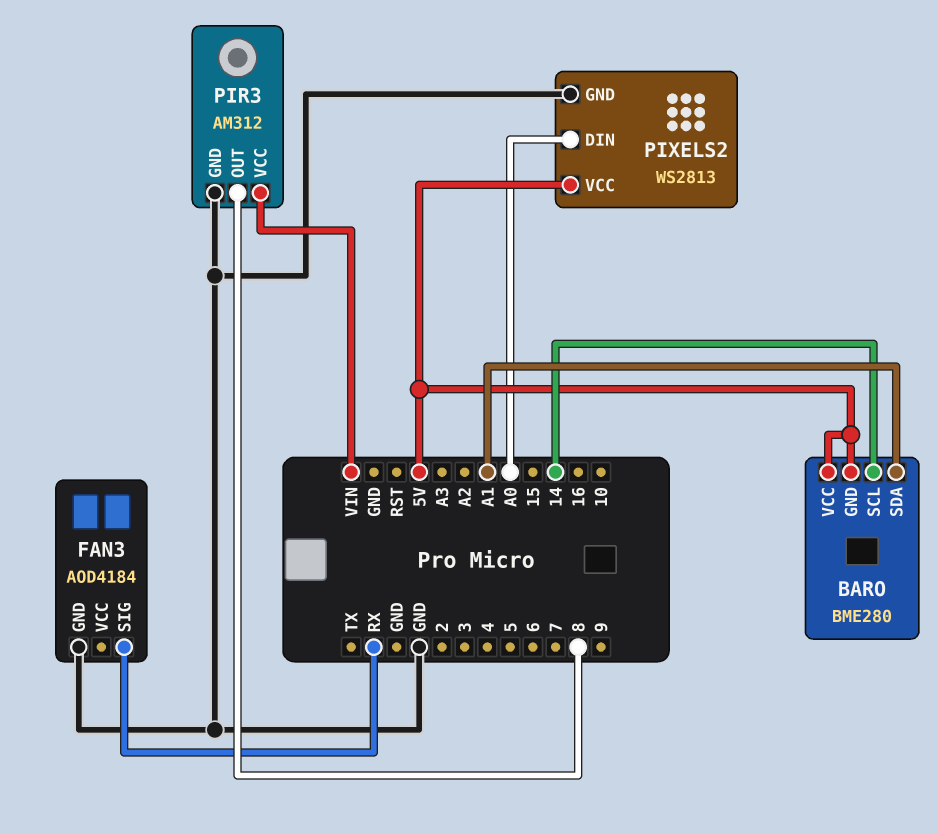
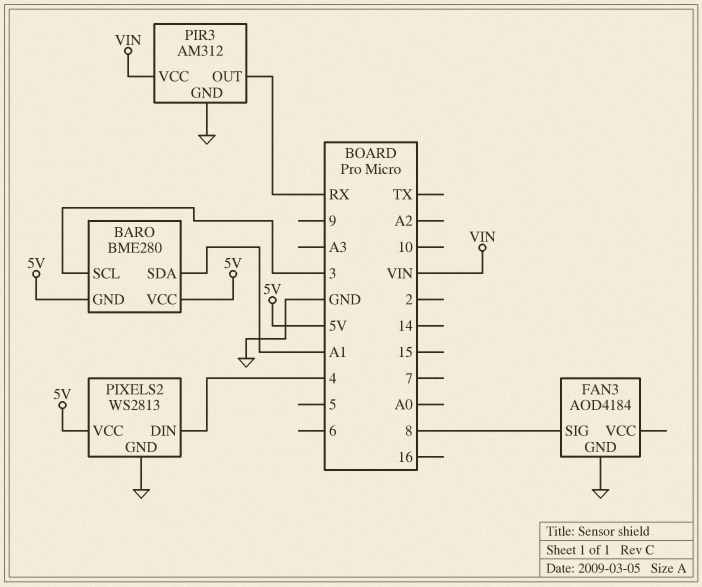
BARO pin SCL: 14 -> 3
FAN3 pin SIG: RX -> 8
PIR3 pin OUT: 8 -> RX
PIXELS2 pin DIN: A0 -> 4

